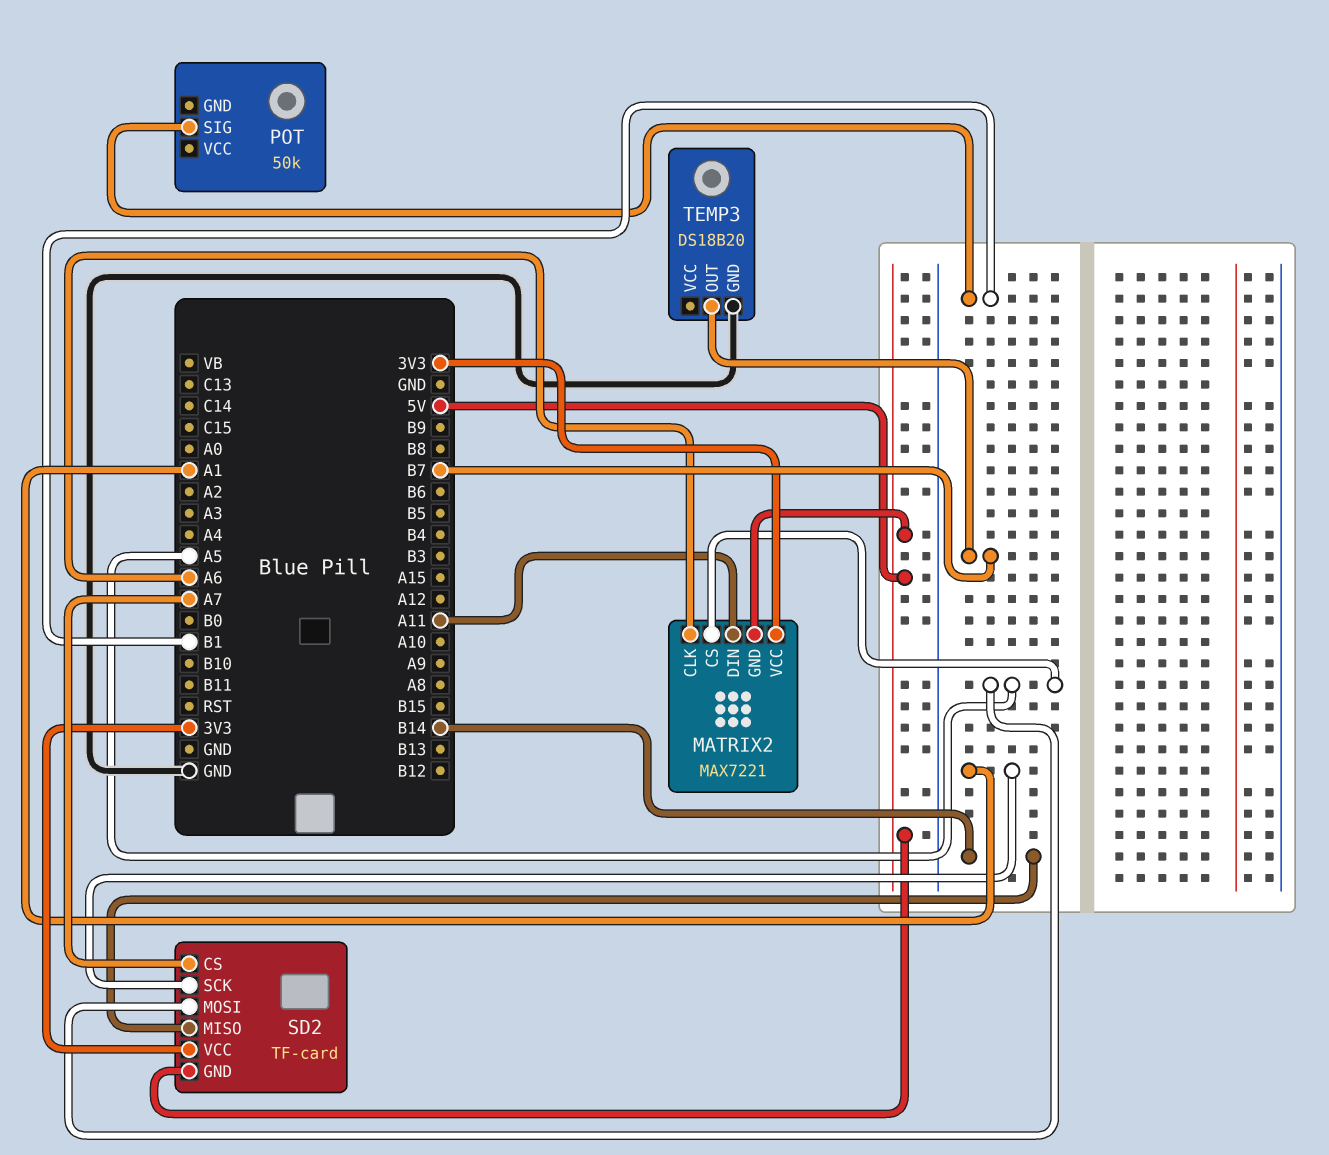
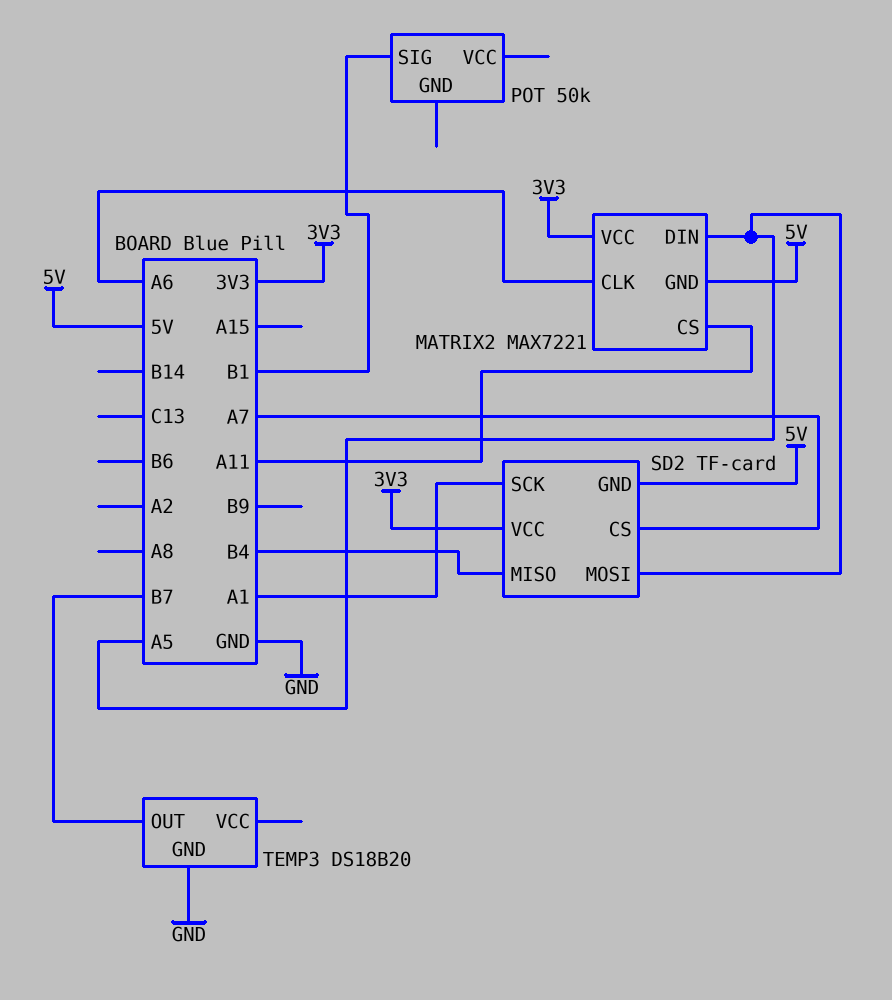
MATRIX2 pin CS: A5 -> A11
MATRIX2 pin DIN: A11 -> A5
SD2 pin MISO: B14 -> B4

